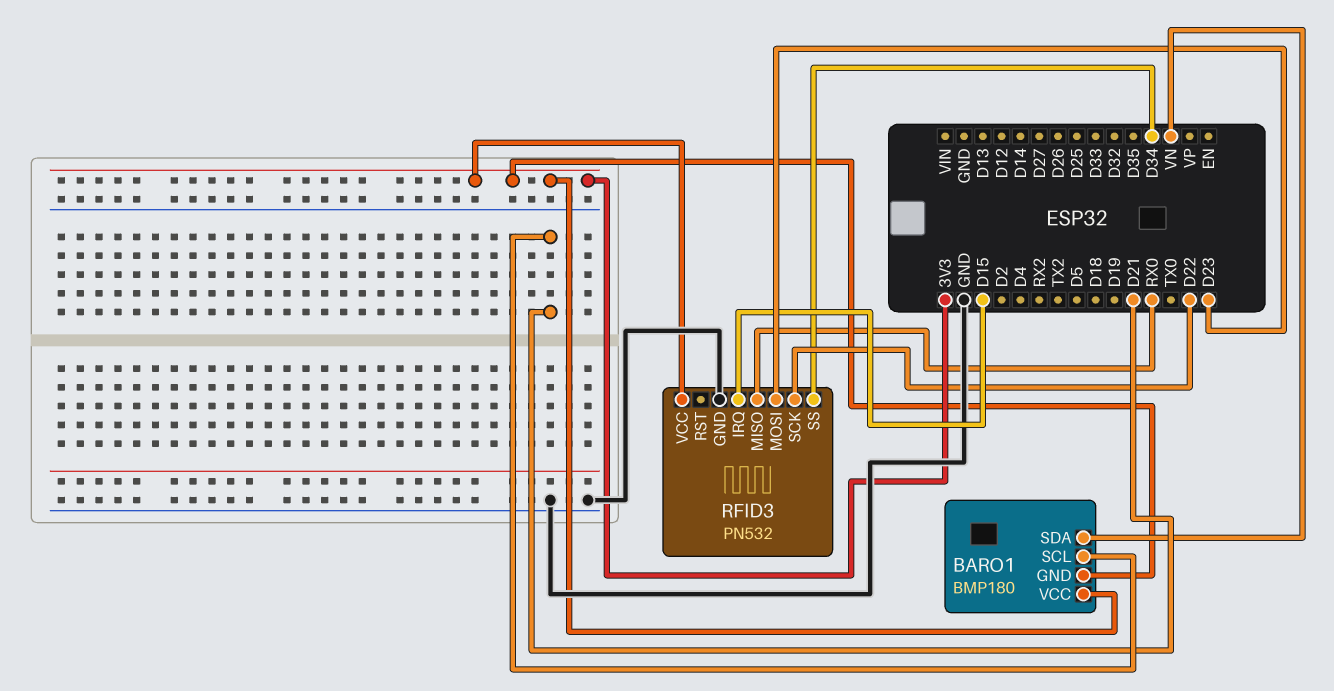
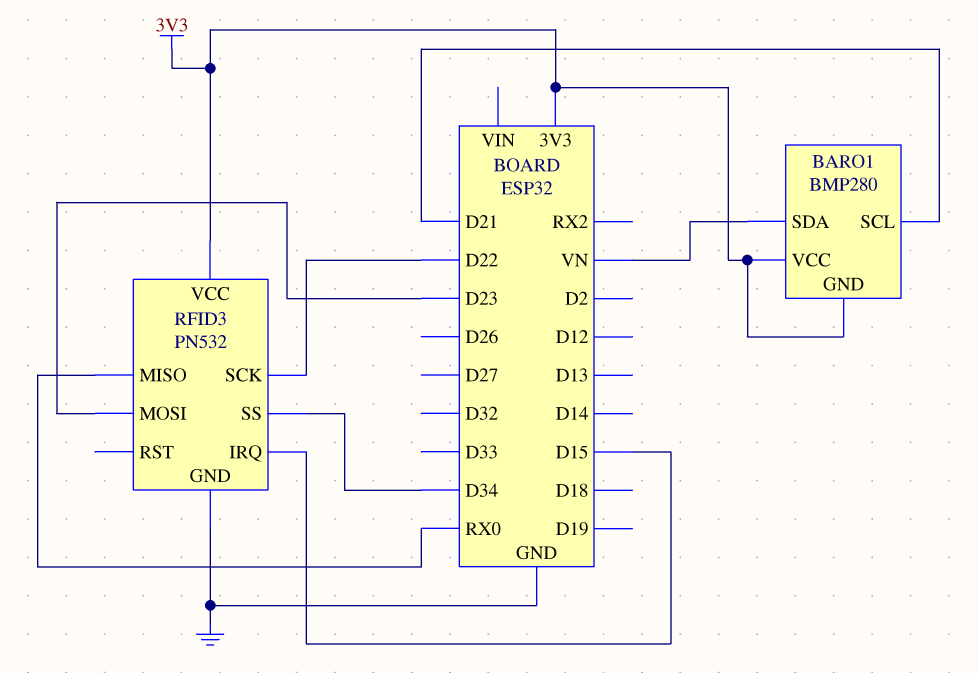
BARO1: BMP180 -> BMP280

